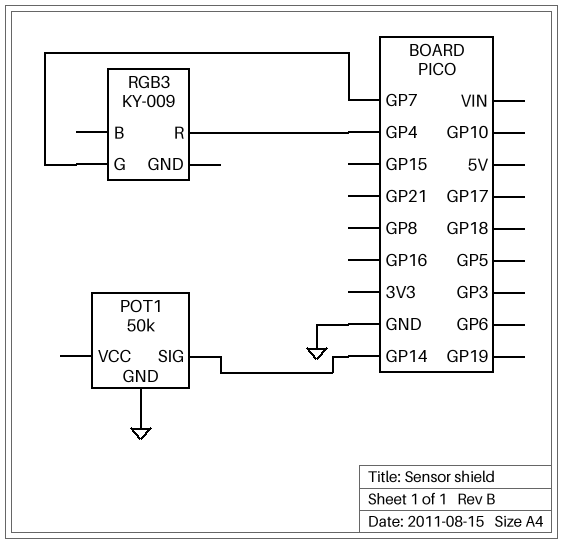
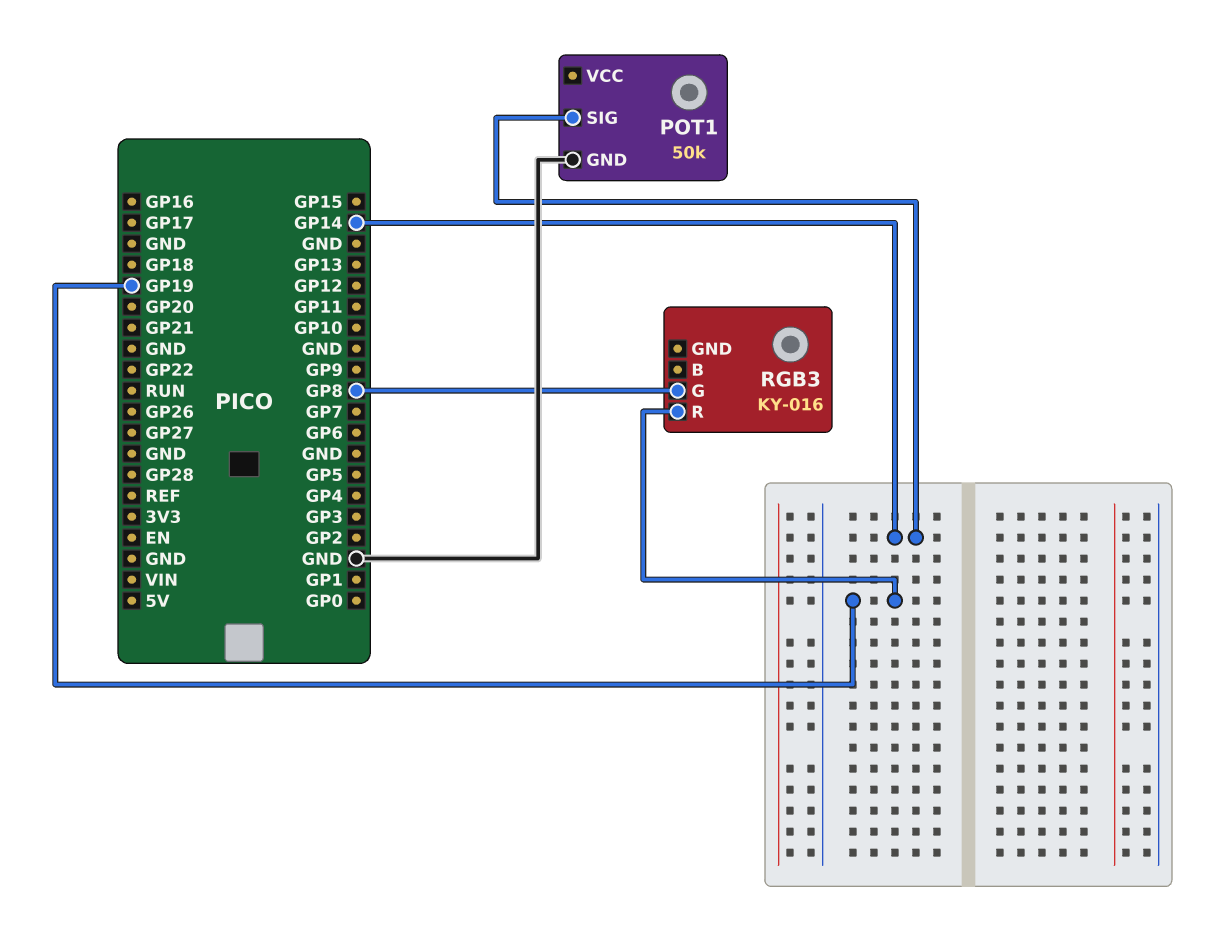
RGB3: KY-009 -> KY-016
RGB3 pin G: GP7 -> GP8
RGB3 pin R: GP4 -> GP19

